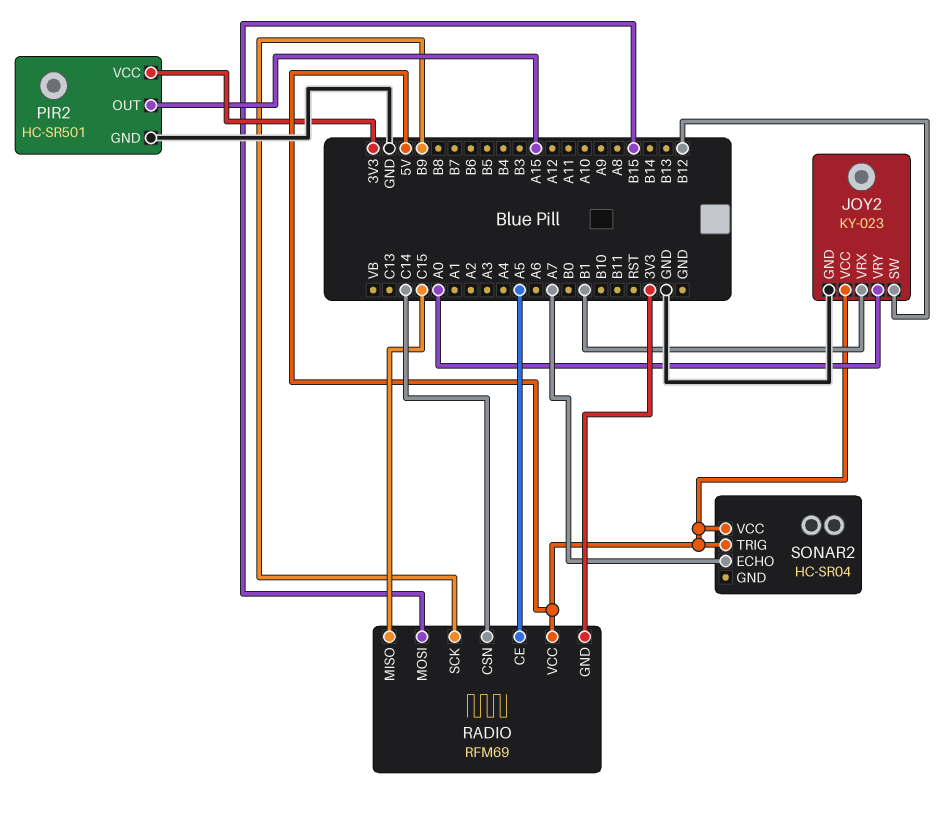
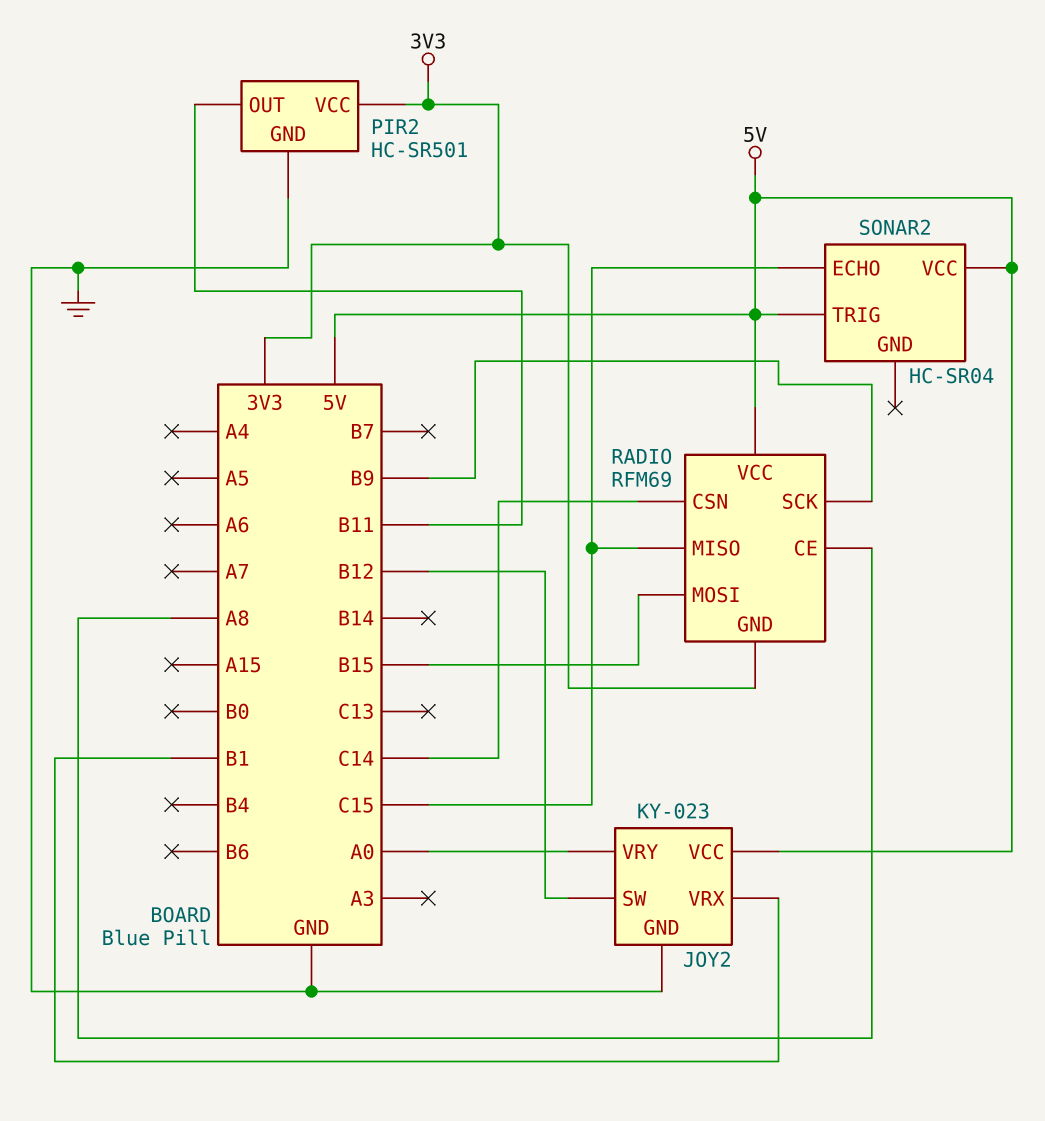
PIR2 pin OUT: A15 -> B11
RADIO pin CE: A5 -> A8
SONAR2 pin ECHO: A7 -> C15

